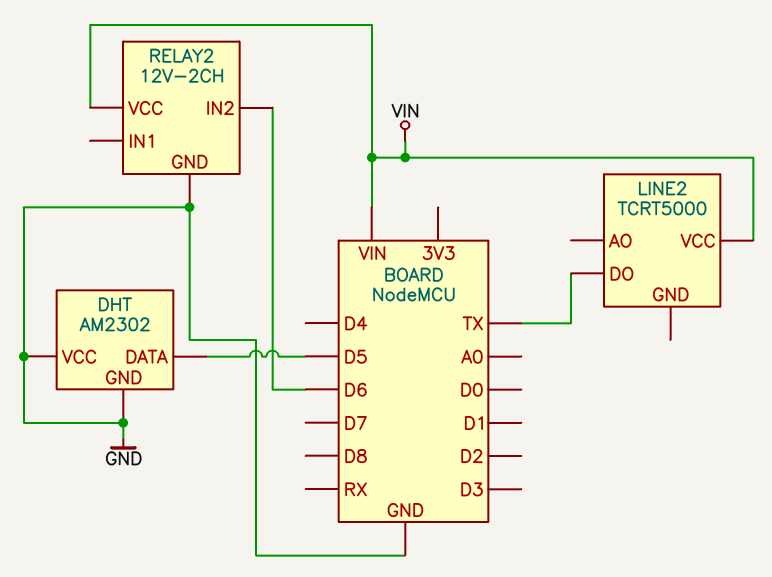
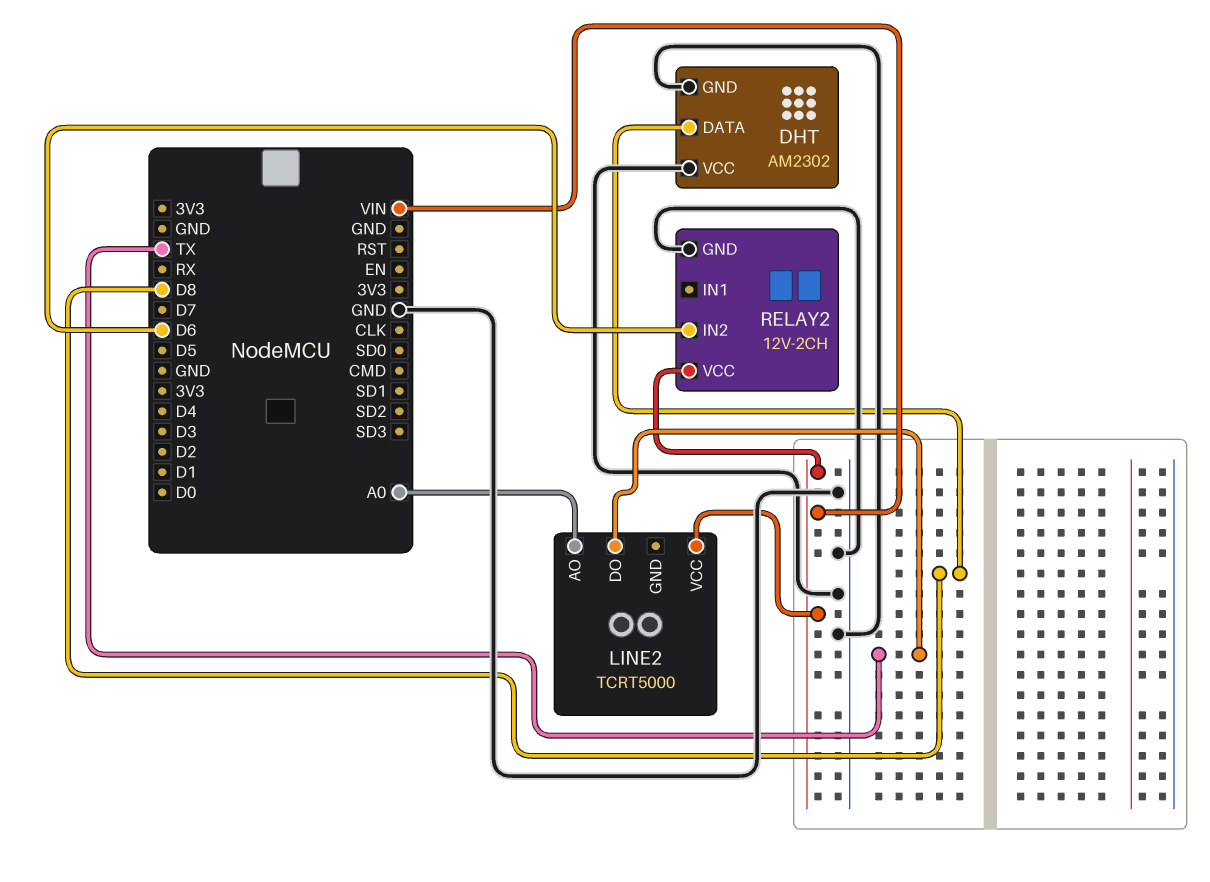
DHT pin DATA: D5 -> D8
LINE2 pin AO: none -> A0

